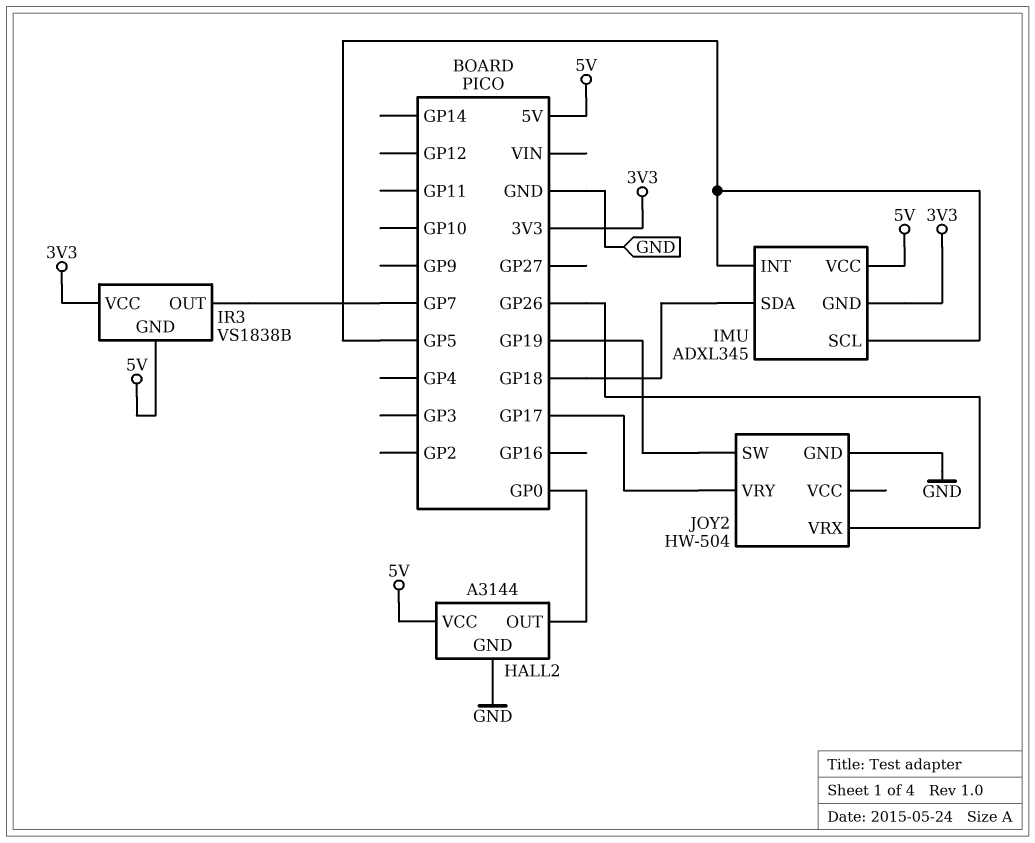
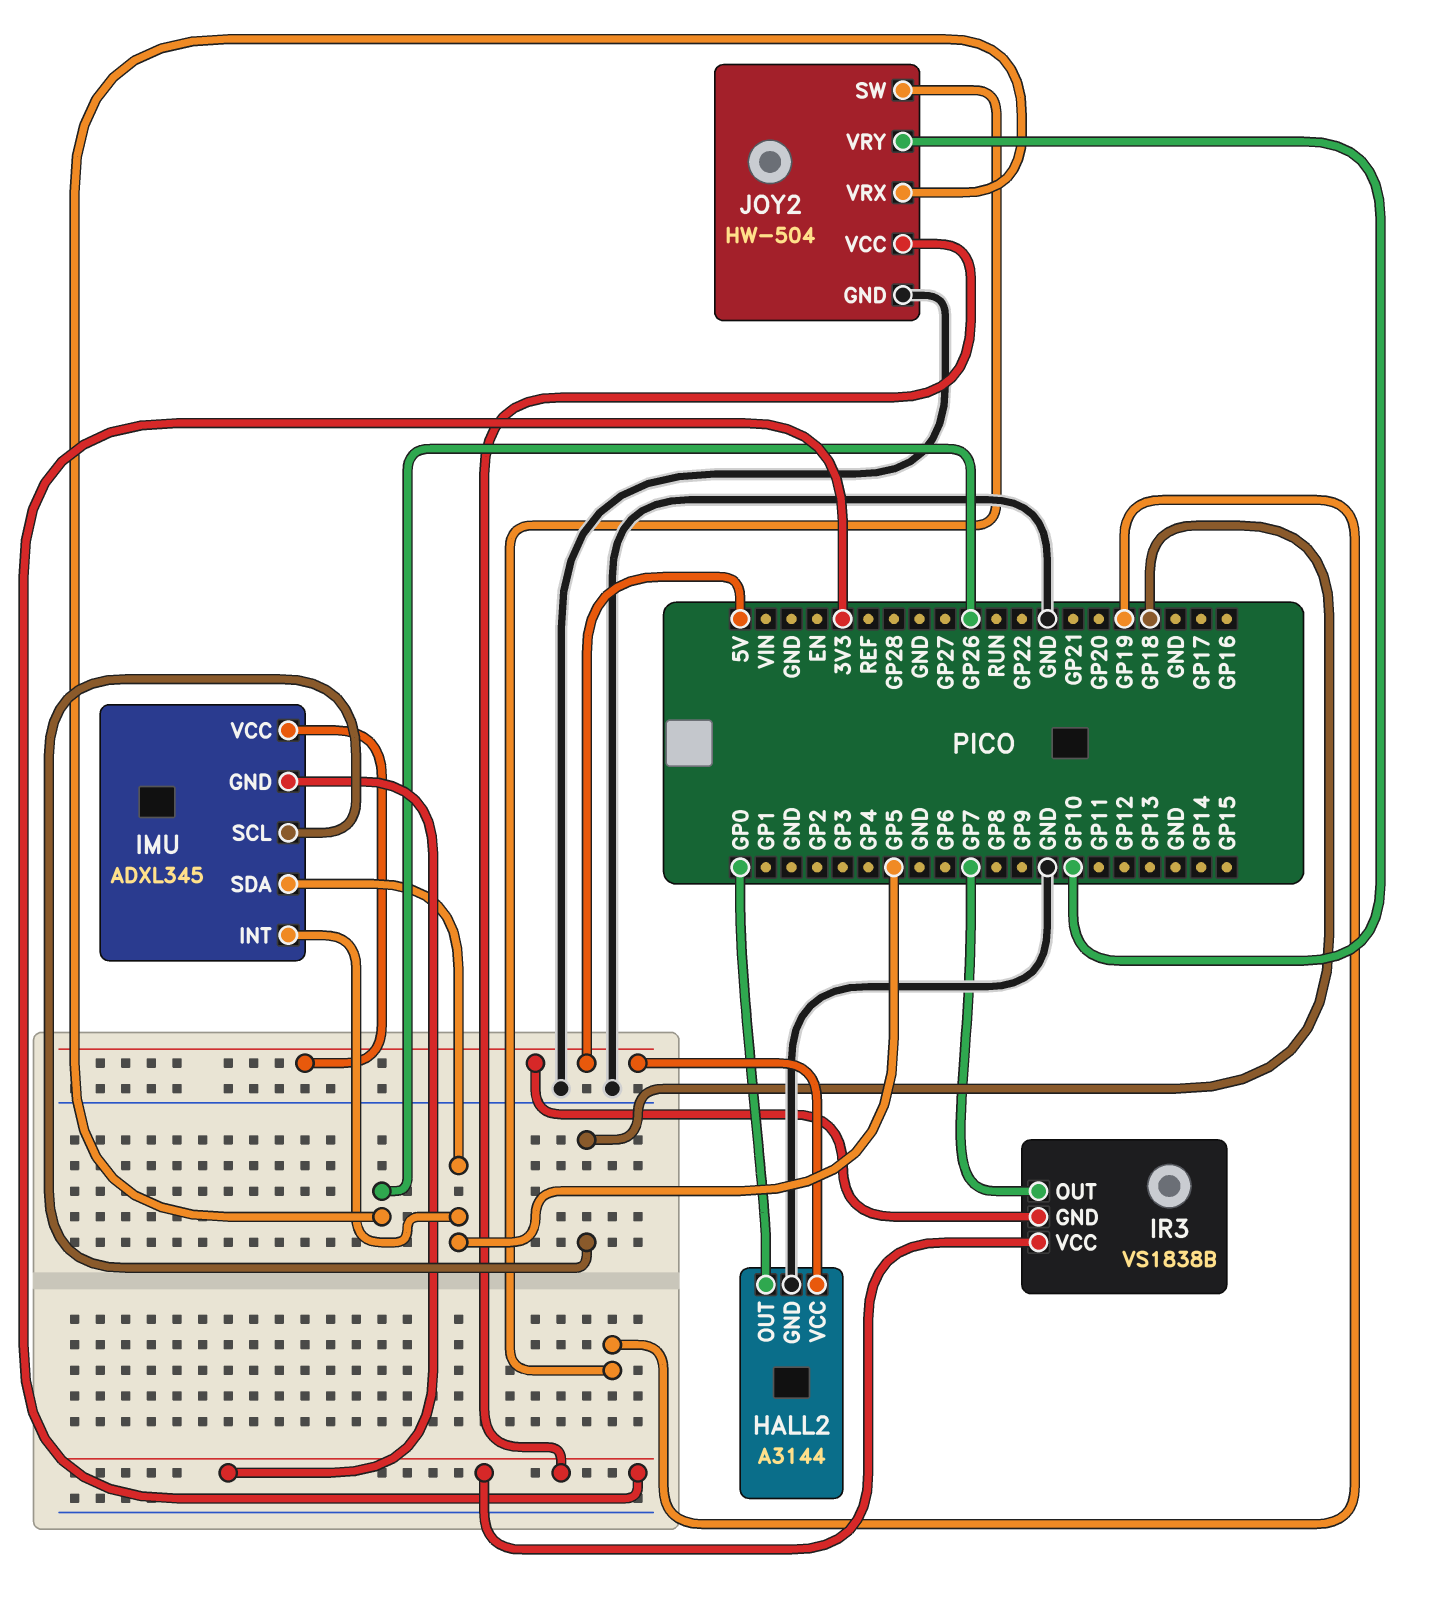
IMU pin SCL: GP5 -> GP18
IMU pin SDA: GP18 -> GP5
JOY2 pin VCC: none -> 3V3
JOY2 pin VRY: GP17 -> GP10

